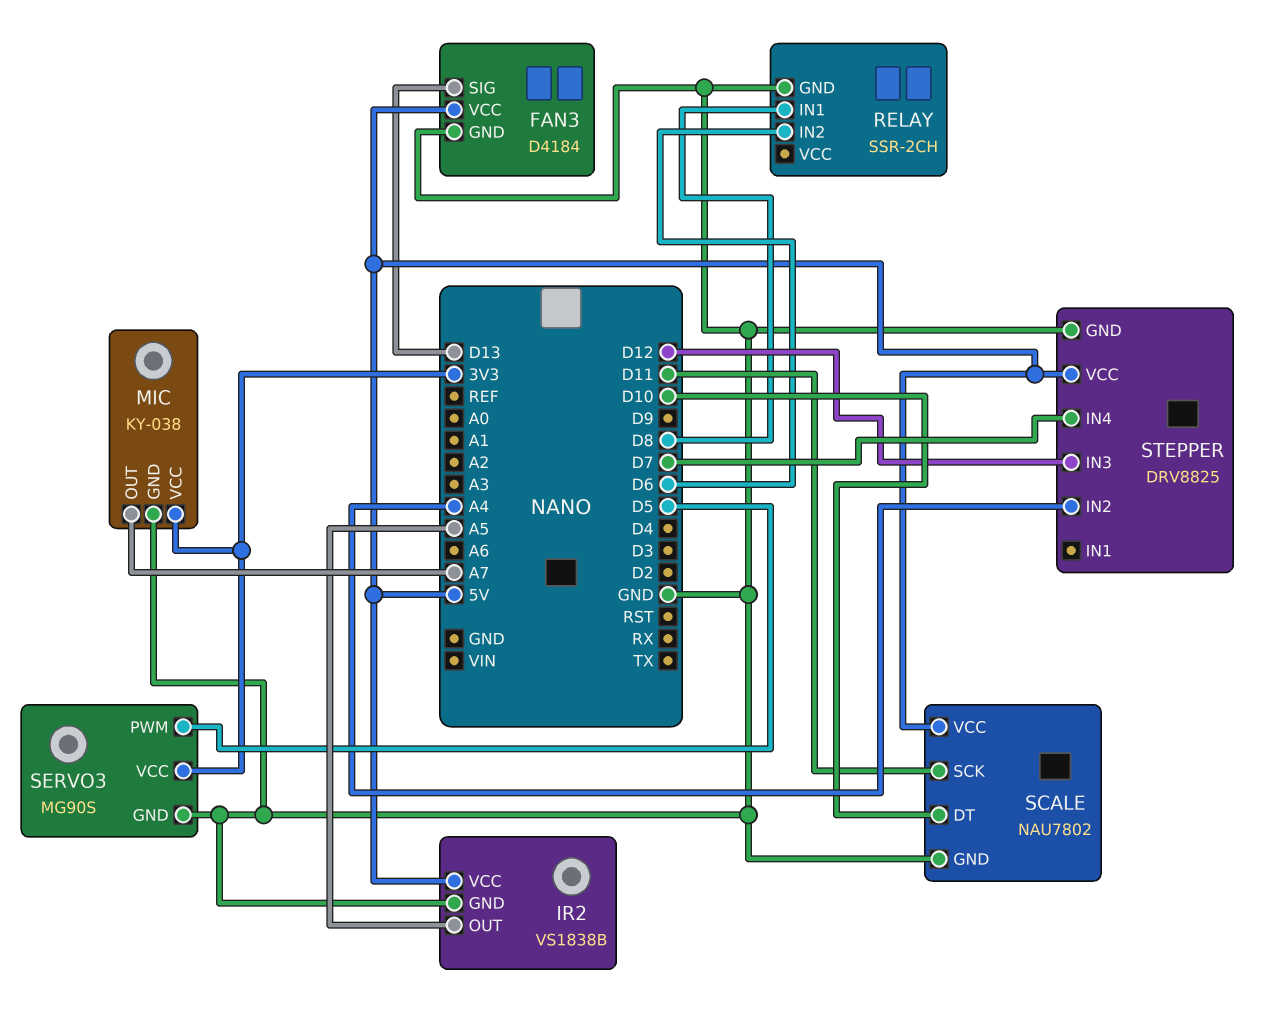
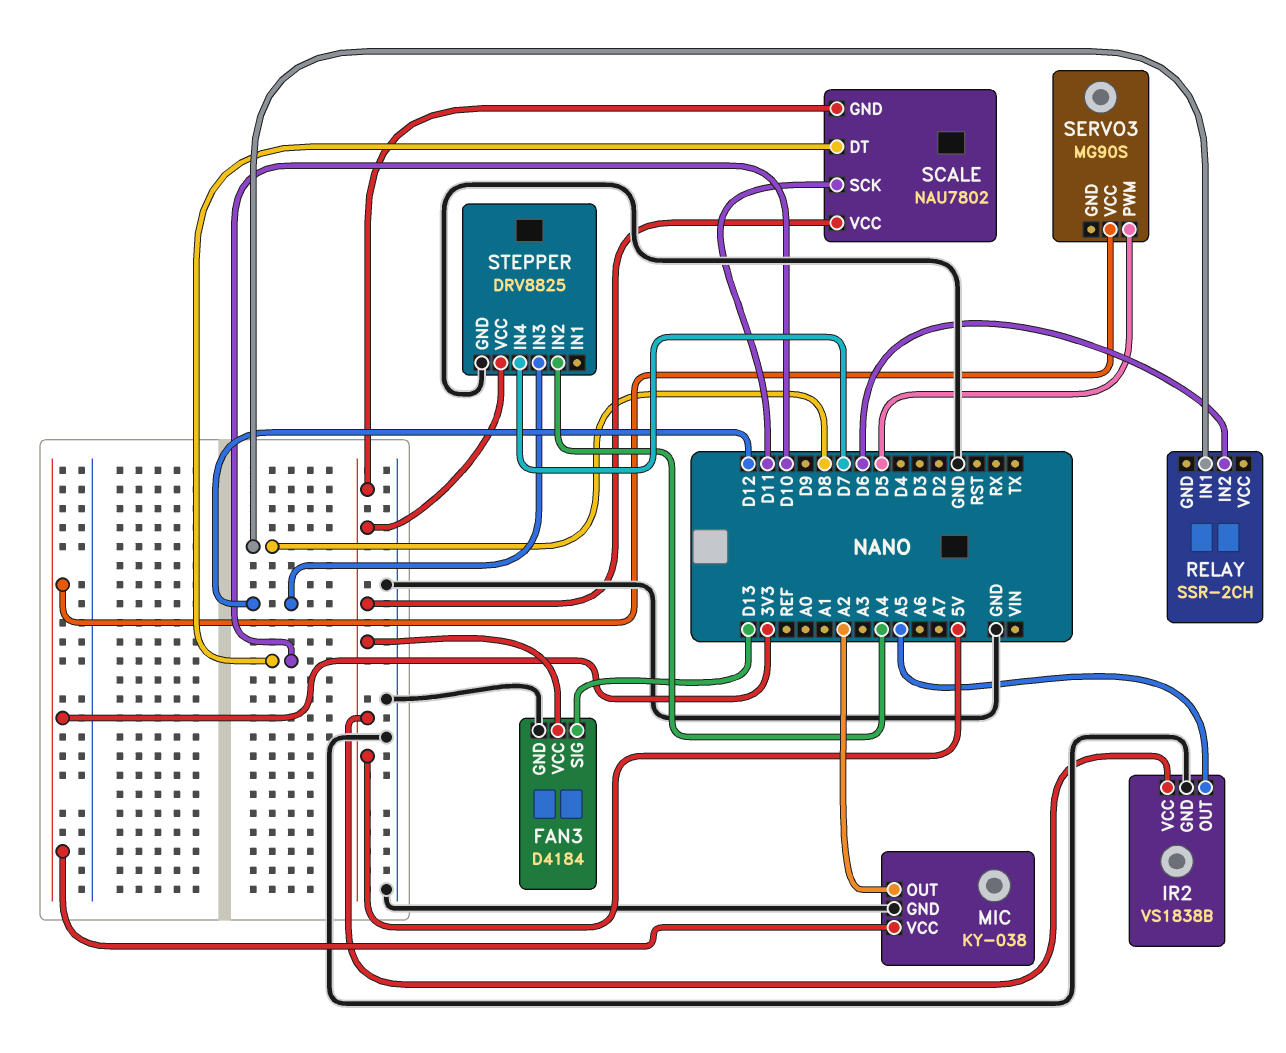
MIC pin OUT: A7 -> A2
RELAY pin GND: GND -> none
SCALE pin GND: GND -> 5V
SERVO3 pin GND: GND -> none

